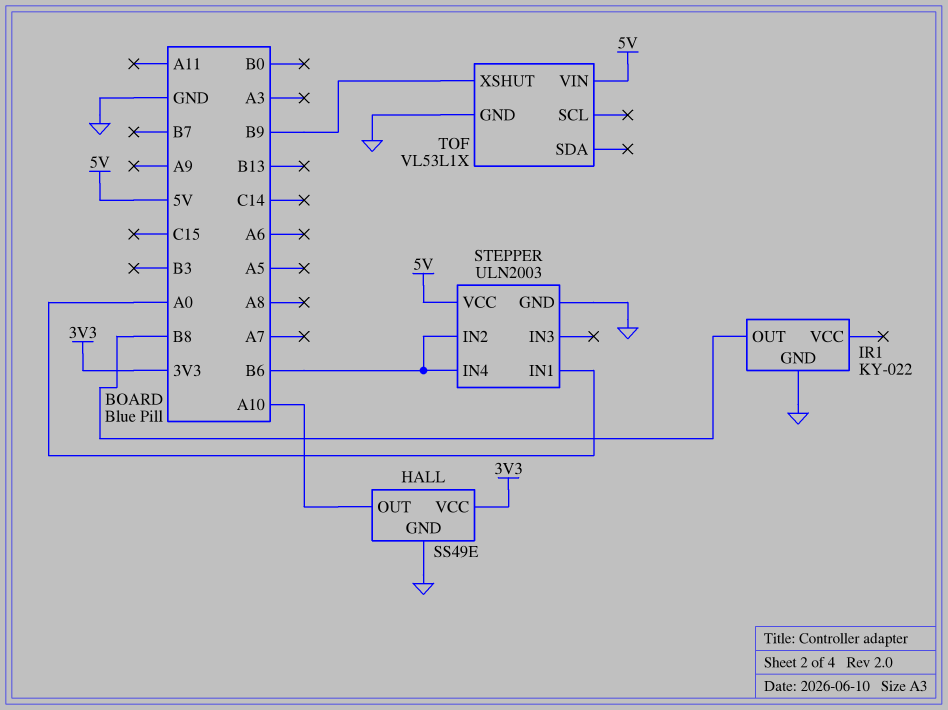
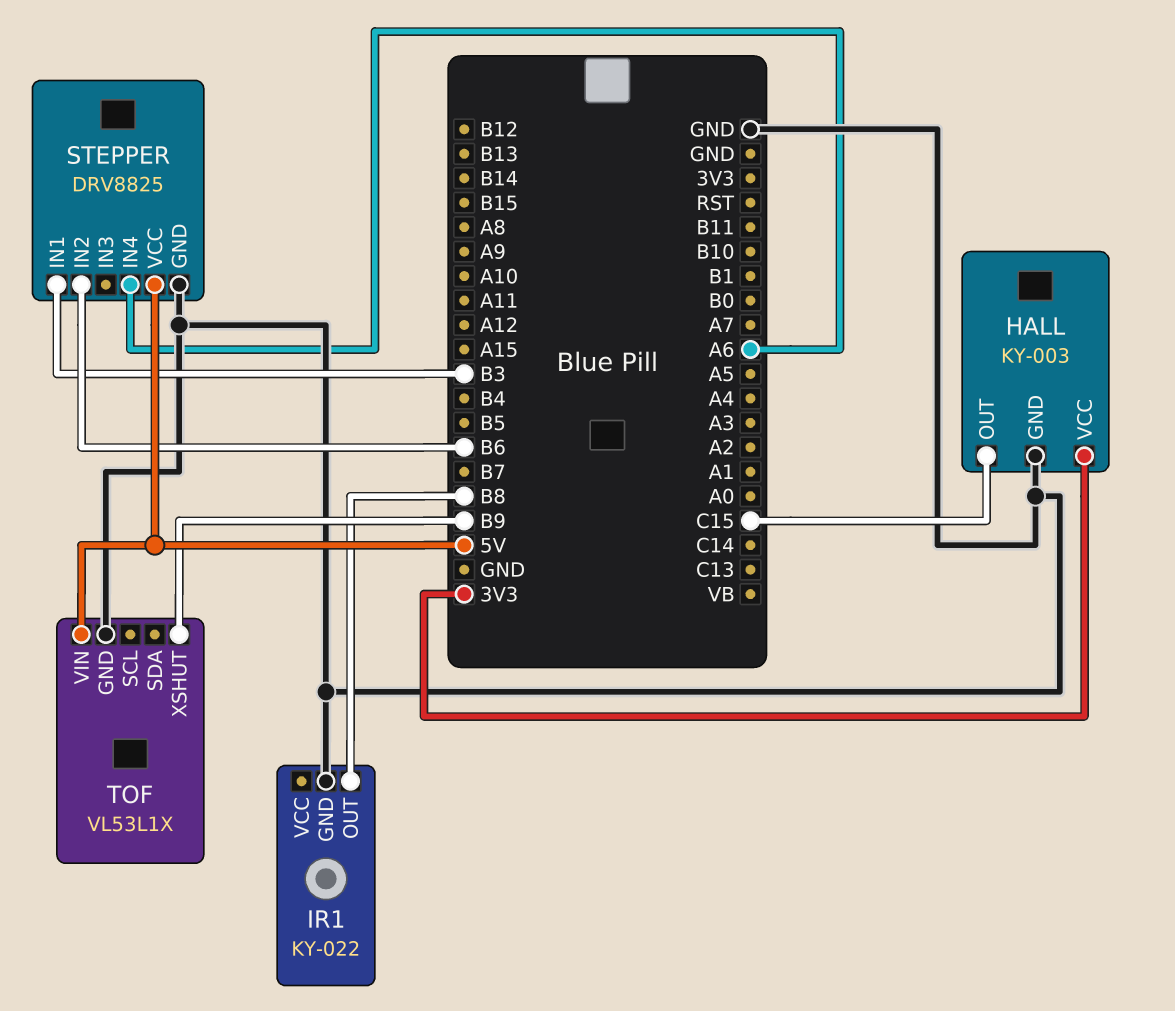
HALL: SS49E -> KY-003
HALL pin OUT: A10 -> C15
STEPPER: ULN2003 -> DRV8825
STEPPER pin IN1: A0 -> B3
STEPPER pin IN4: B6 -> A6

